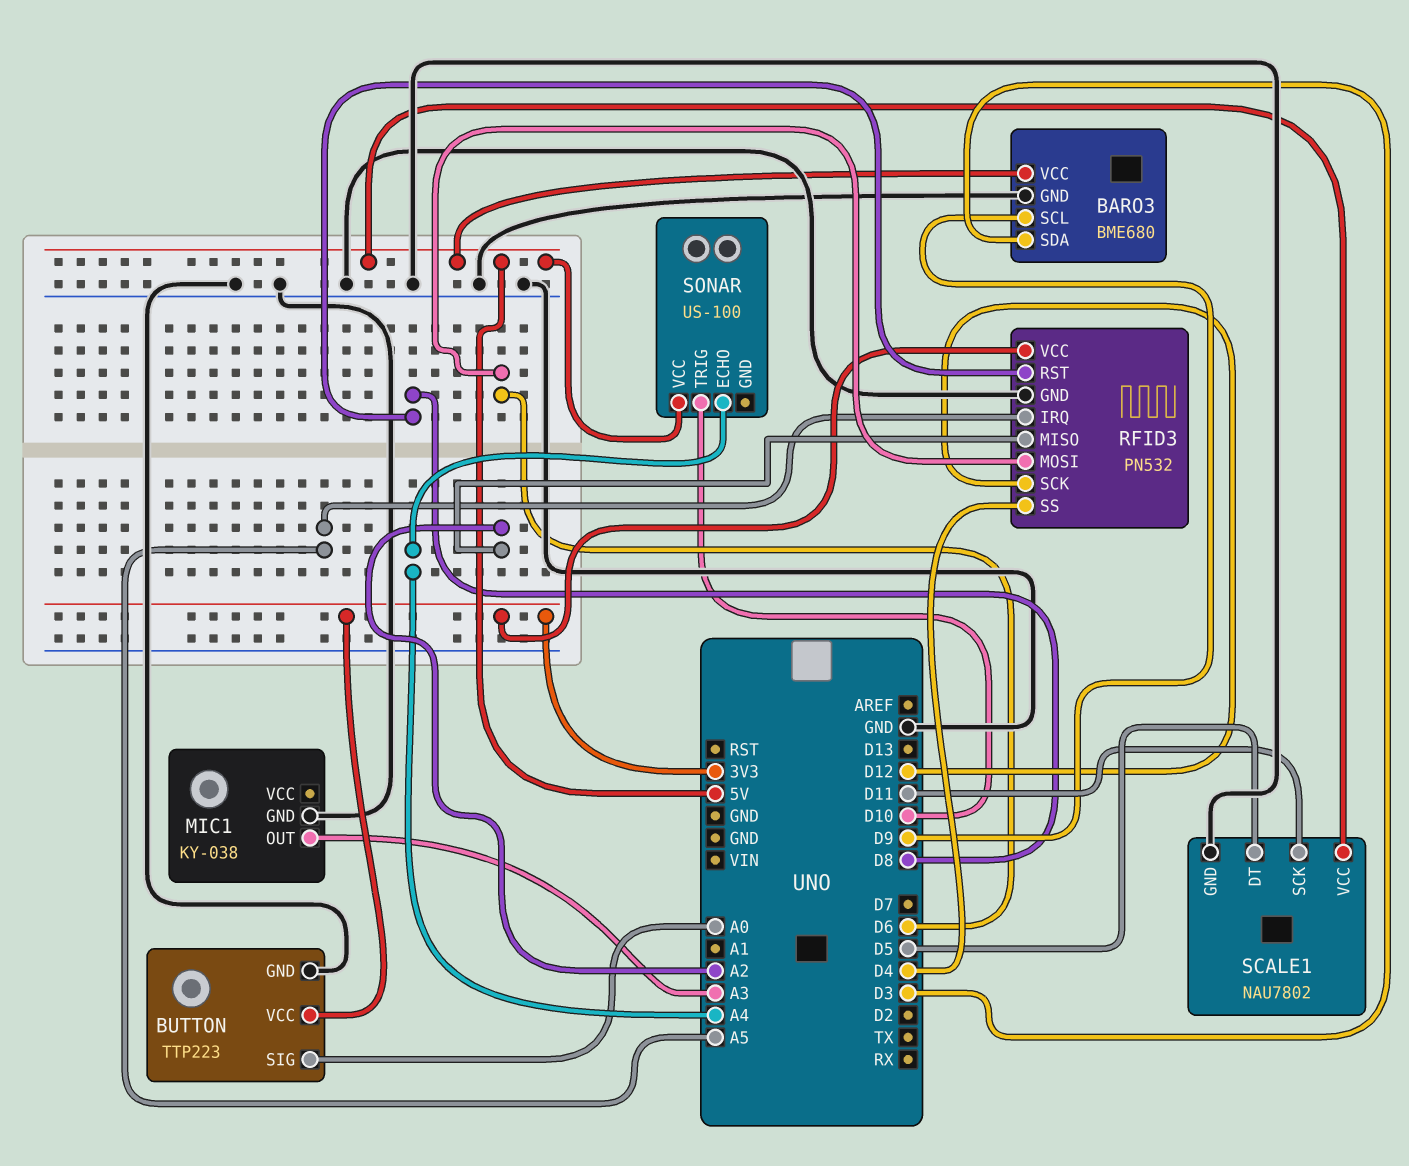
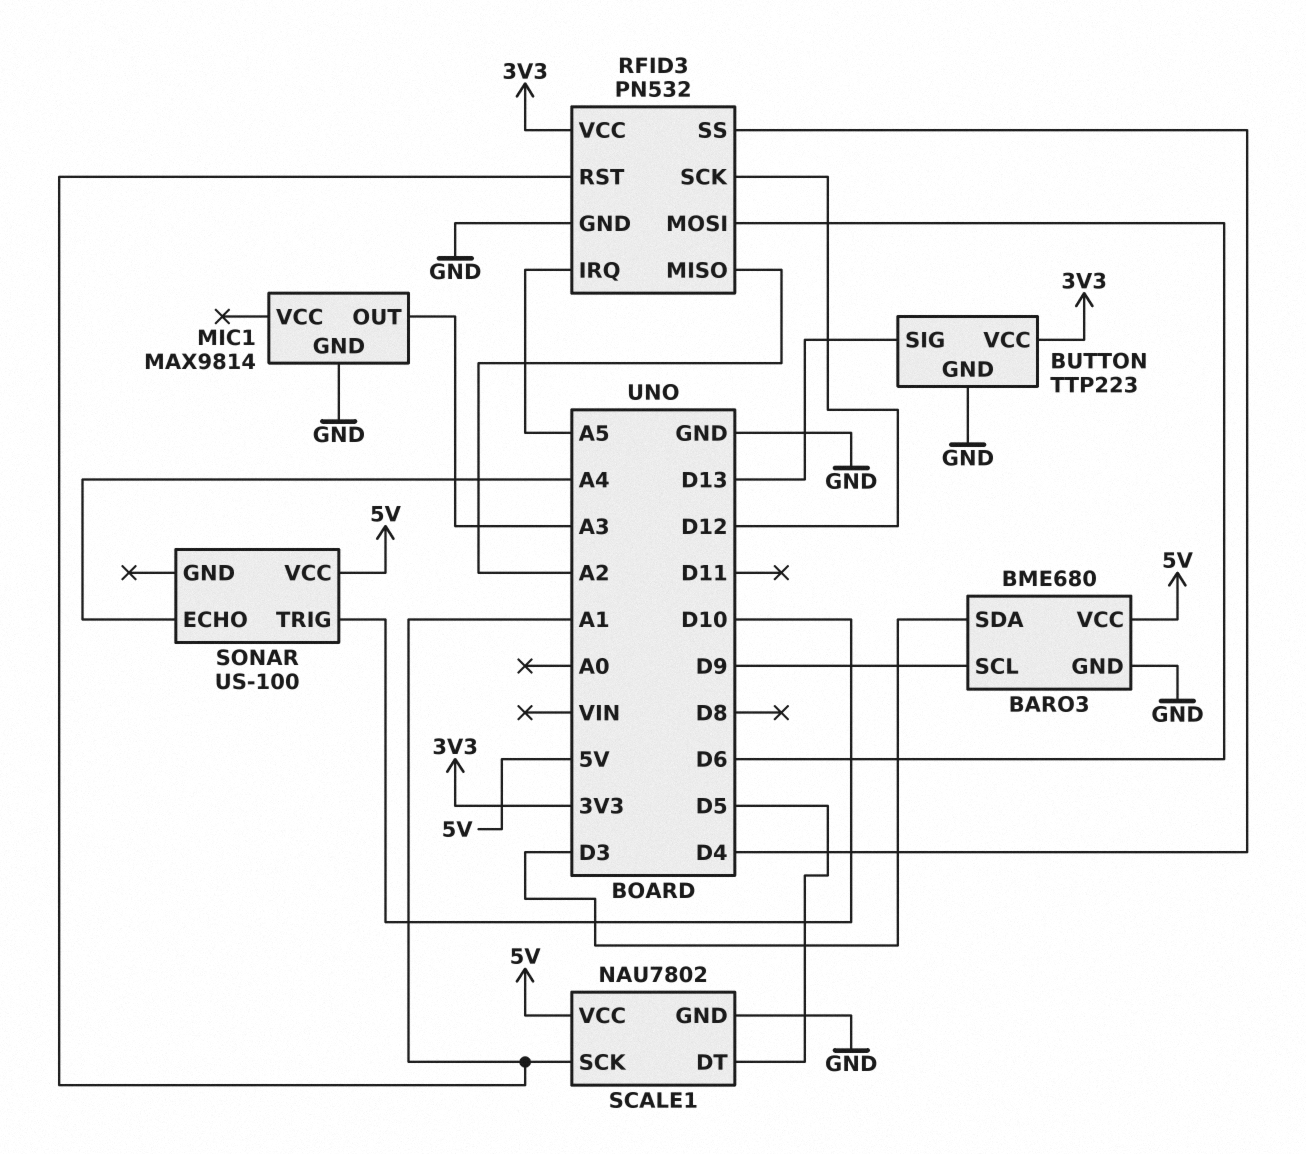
BUTTON pin SIG: A0 -> D13
MIC1: KY-038 -> MAX9814
RFID3 pin RST: D8 -> A1
SCALE1 pin SCK: D11 -> A1

